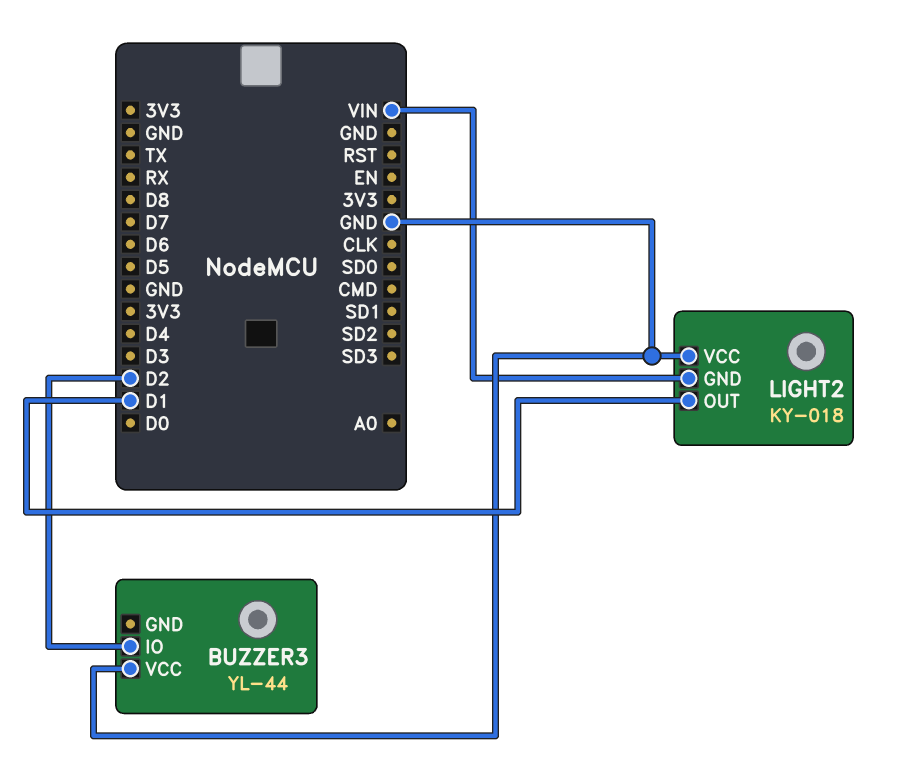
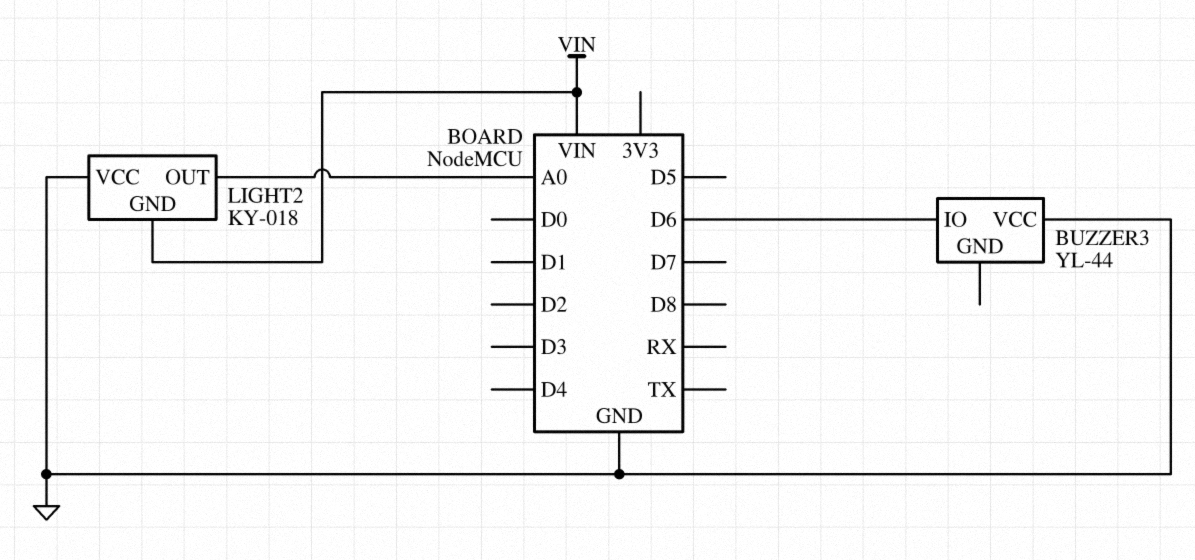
BUZZER3 pin IO: D2 -> D6
LIGHT2 pin OUT: D1 -> A0

